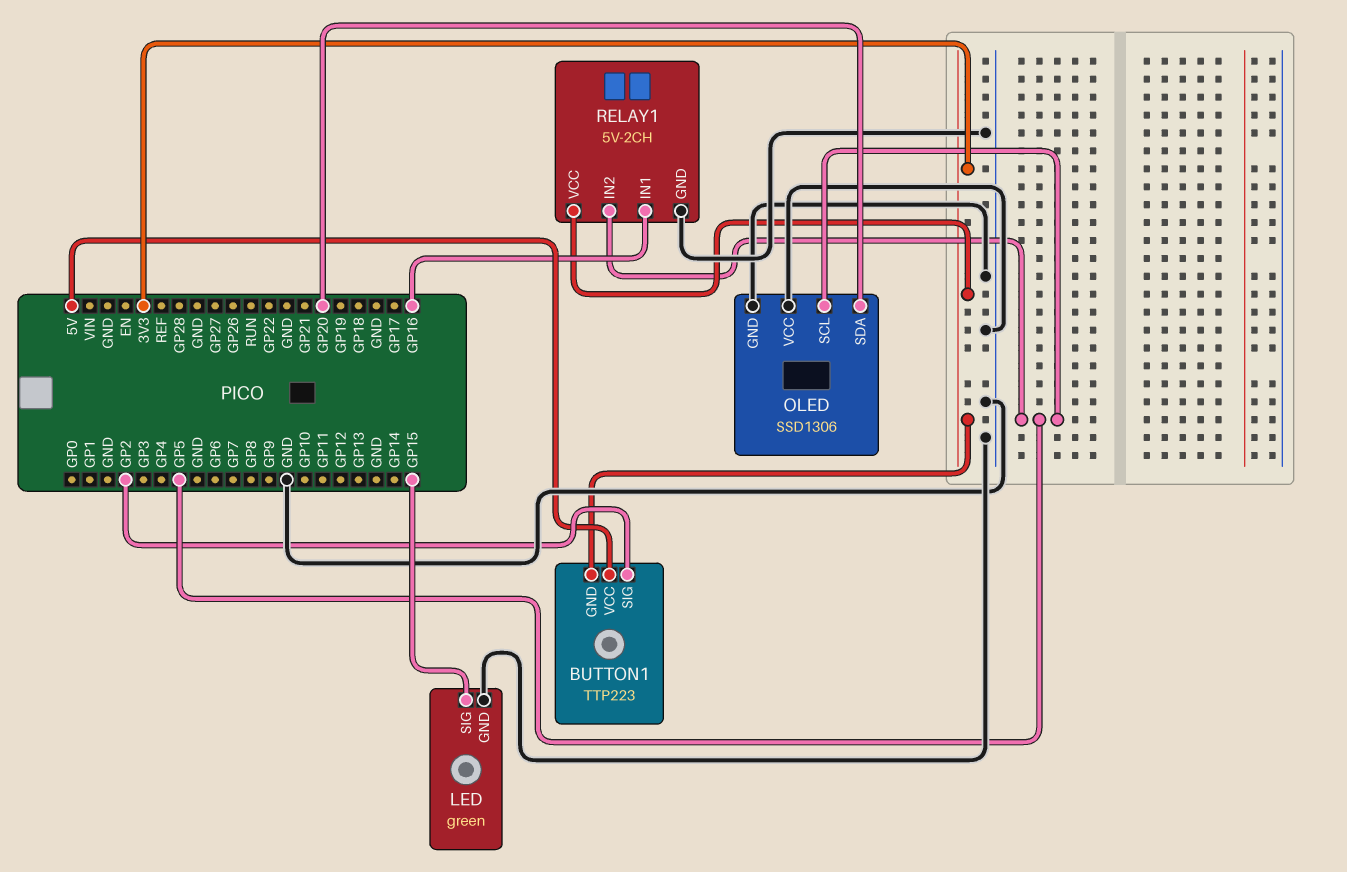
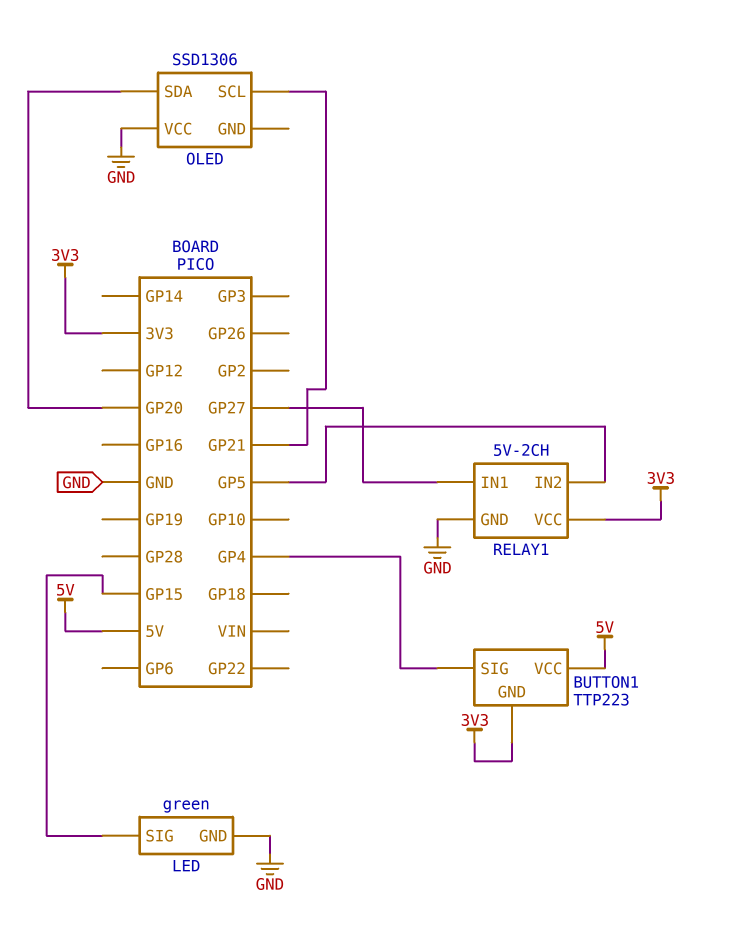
BUTTON1 pin SIG: GP2 -> GP4
OLED pin GND: GND -> none
OLED pin SCL: GP5 -> GP21
RELAY1 pin IN1: GP16 -> GP27

